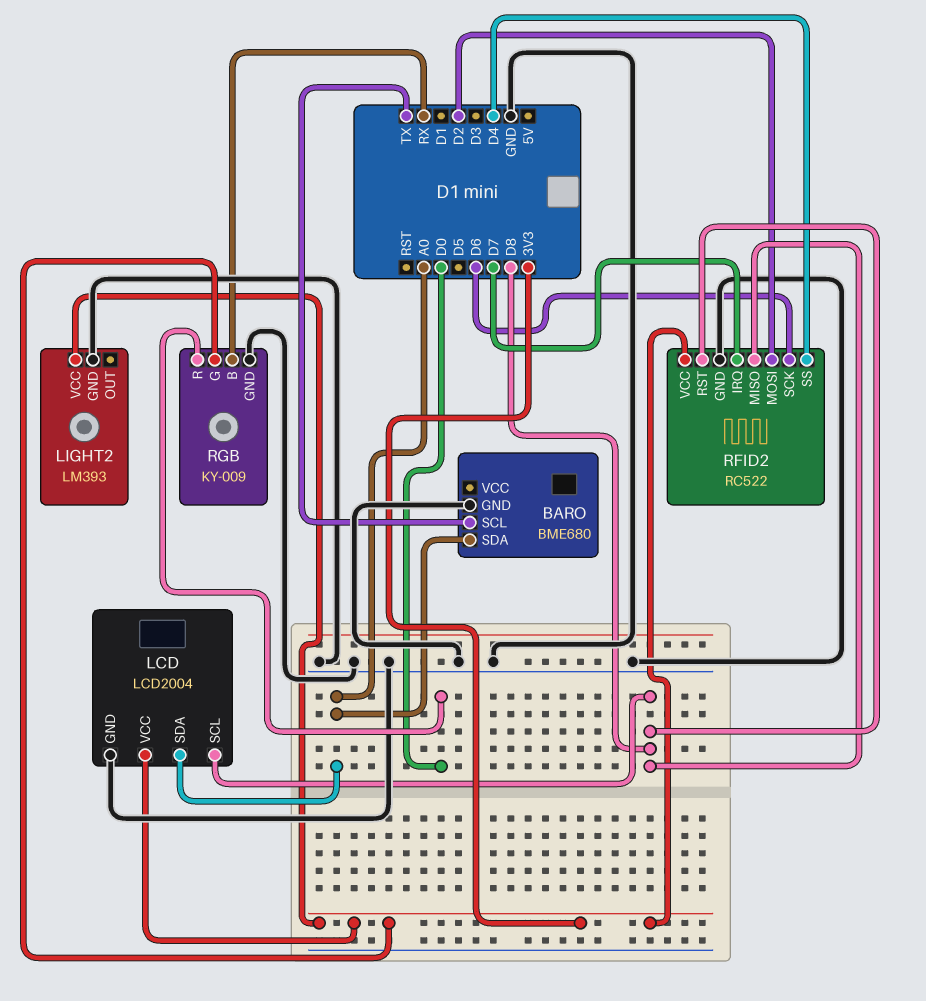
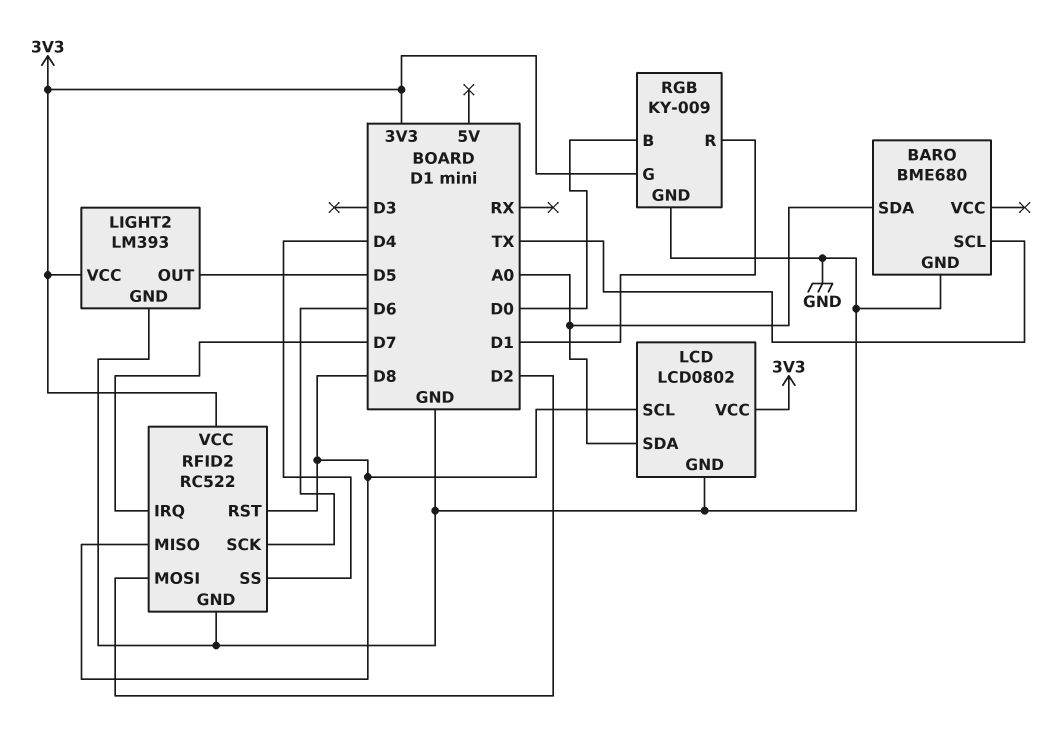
LCD: LCD2004 -> LCD0802
LIGHT2 pin OUT: none -> D5
RGB pin B: RX -> D0
RGB pin R: D0 -> D1

